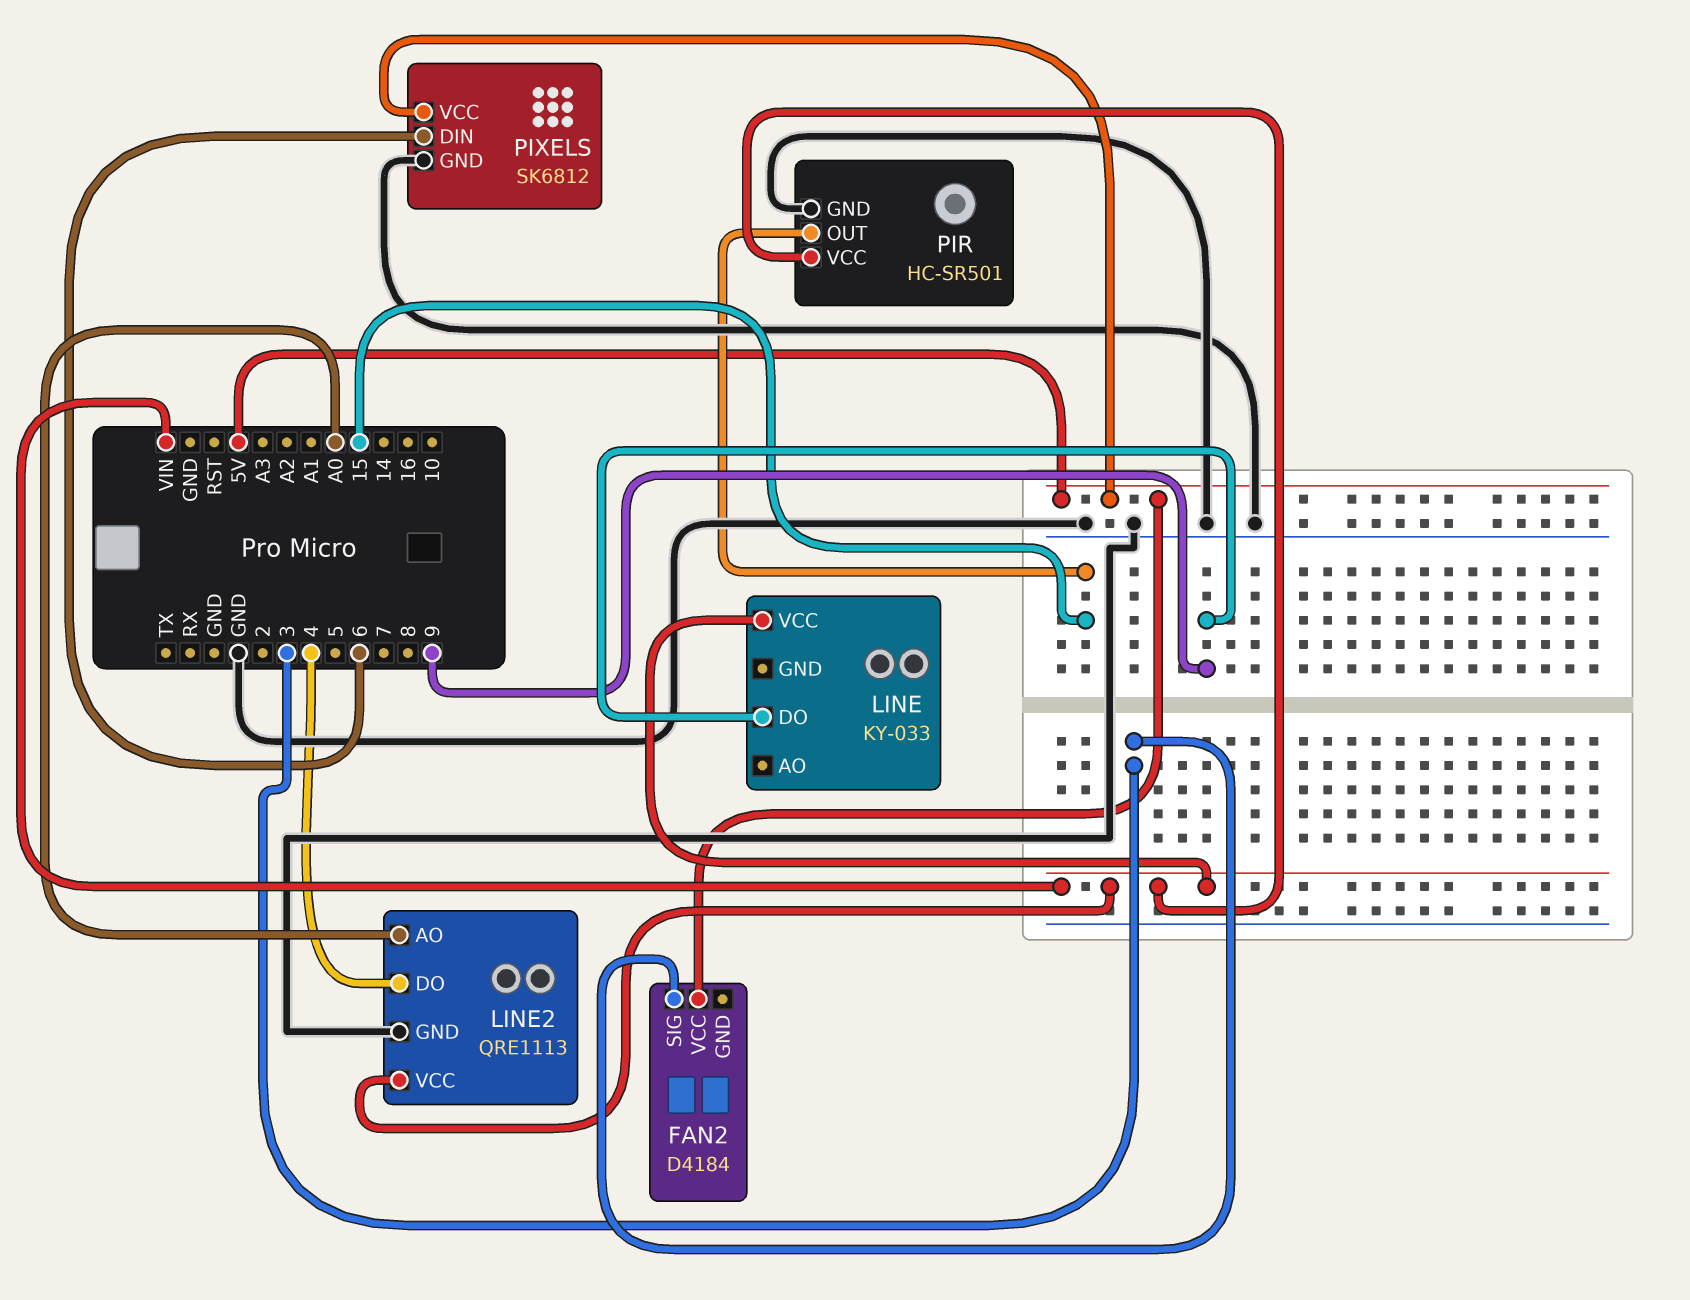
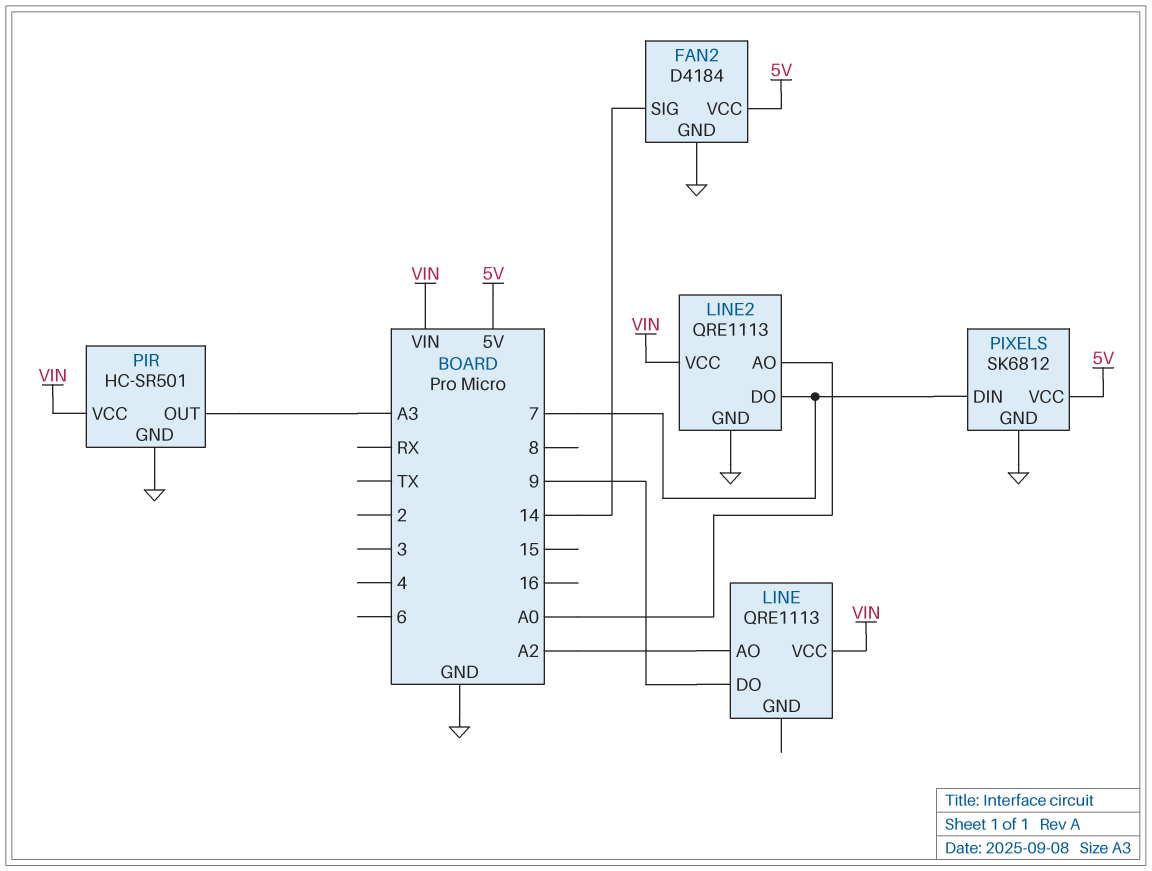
FAN2 pin GND: none -> GND
FAN2 pin SIG: 3 -> 14
LINE: KY-033 -> QRE1113
LINE pin AO: none -> A2
LINE2 pin DO: 4 -> 7
PIR pin OUT: 15 -> A3
PIXELS pin DIN: 6 -> 7

